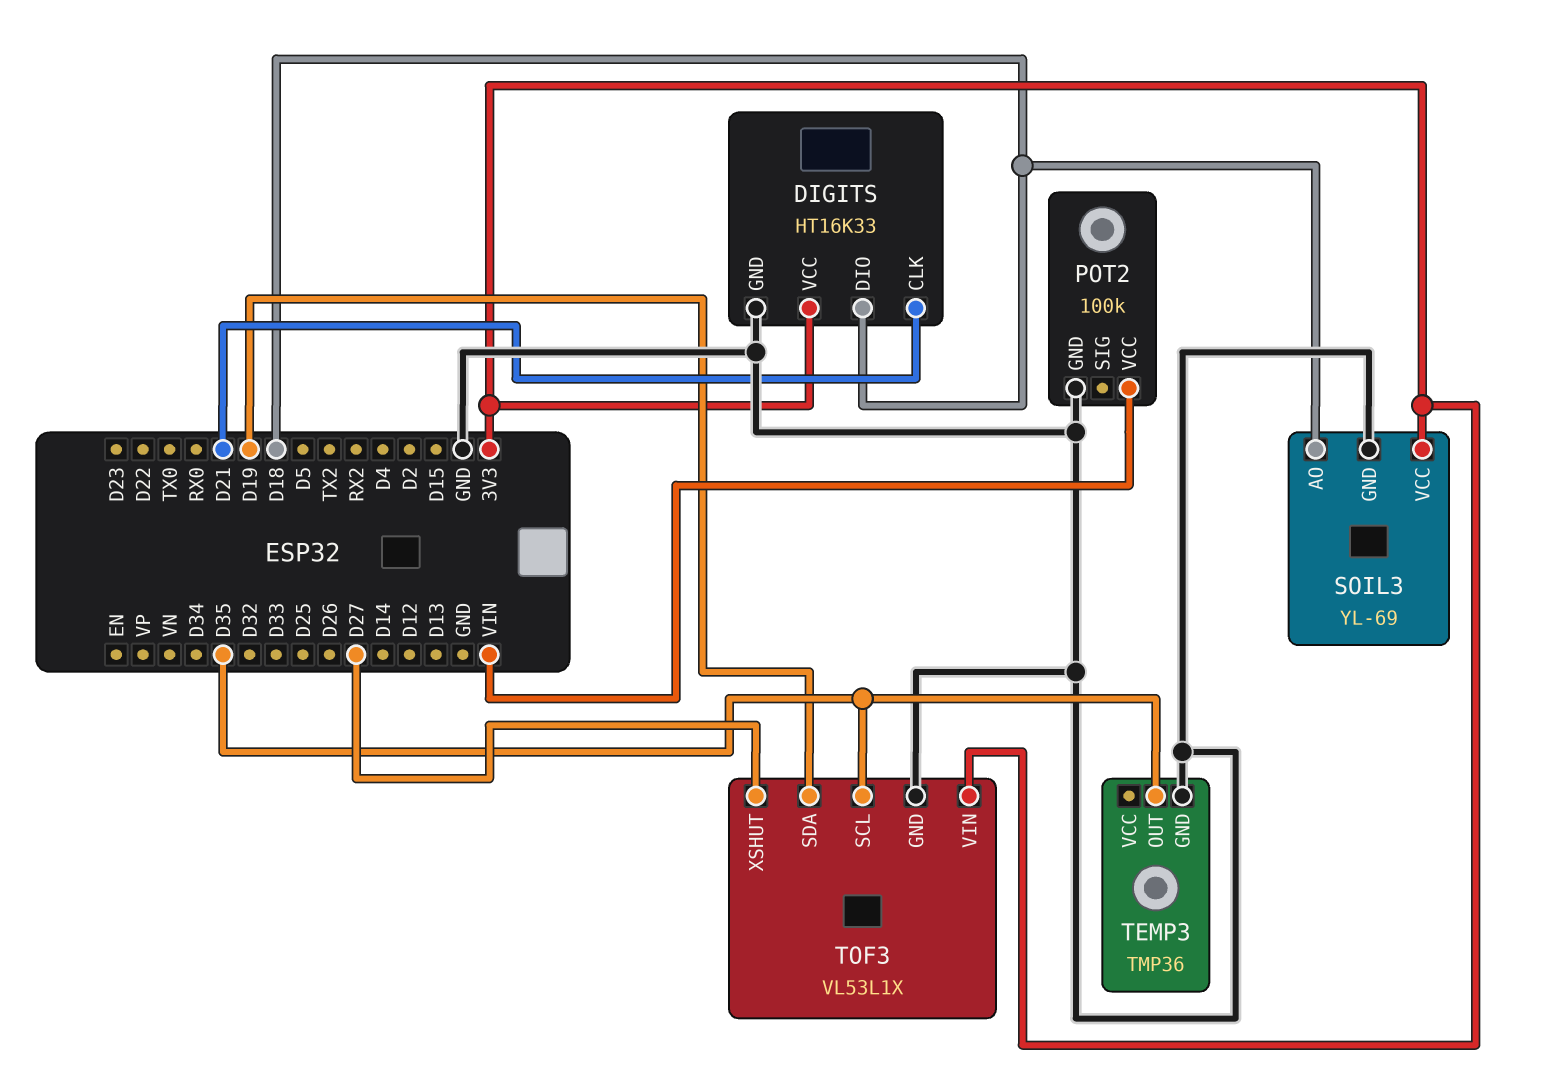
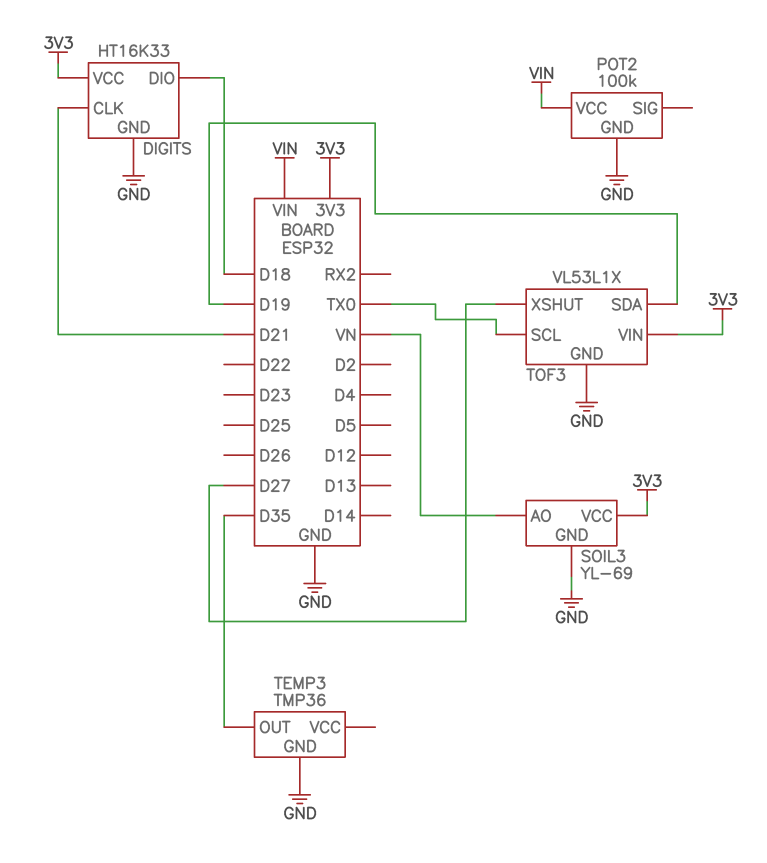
SOIL3 pin AO: D18 -> VN
TOF3 pin SCL: D35 -> TX0

